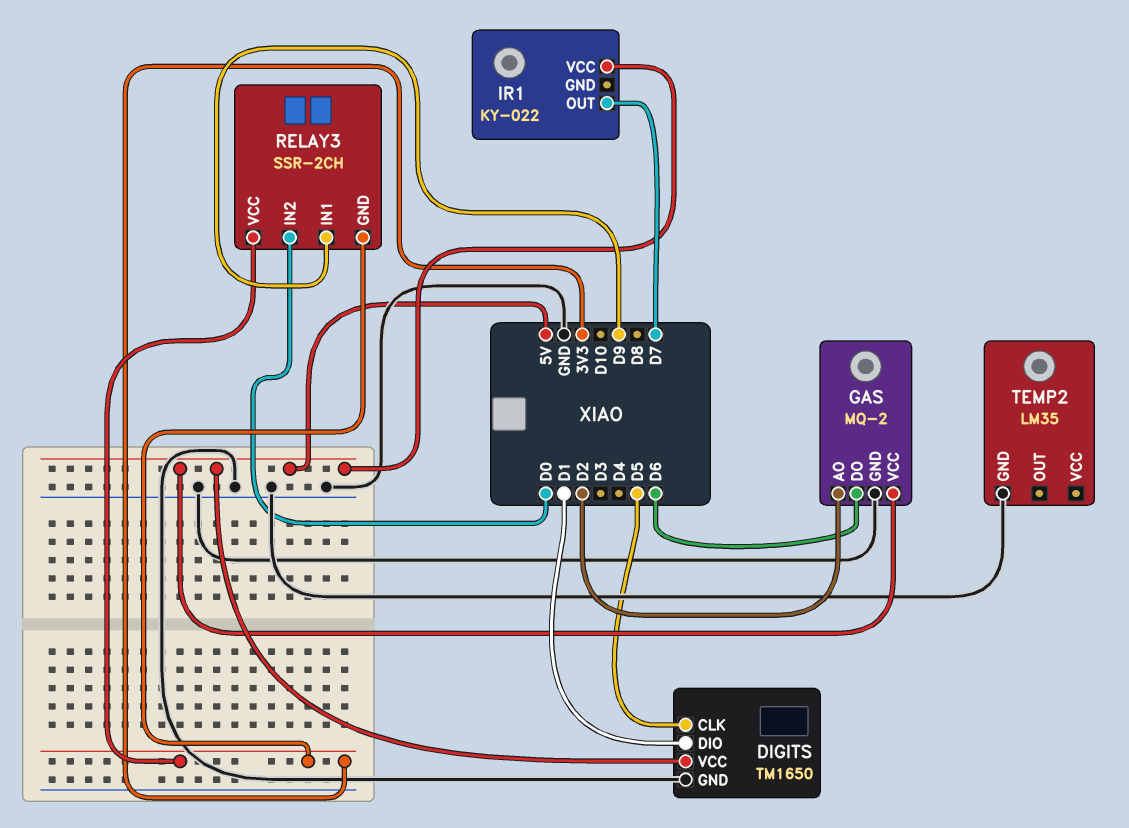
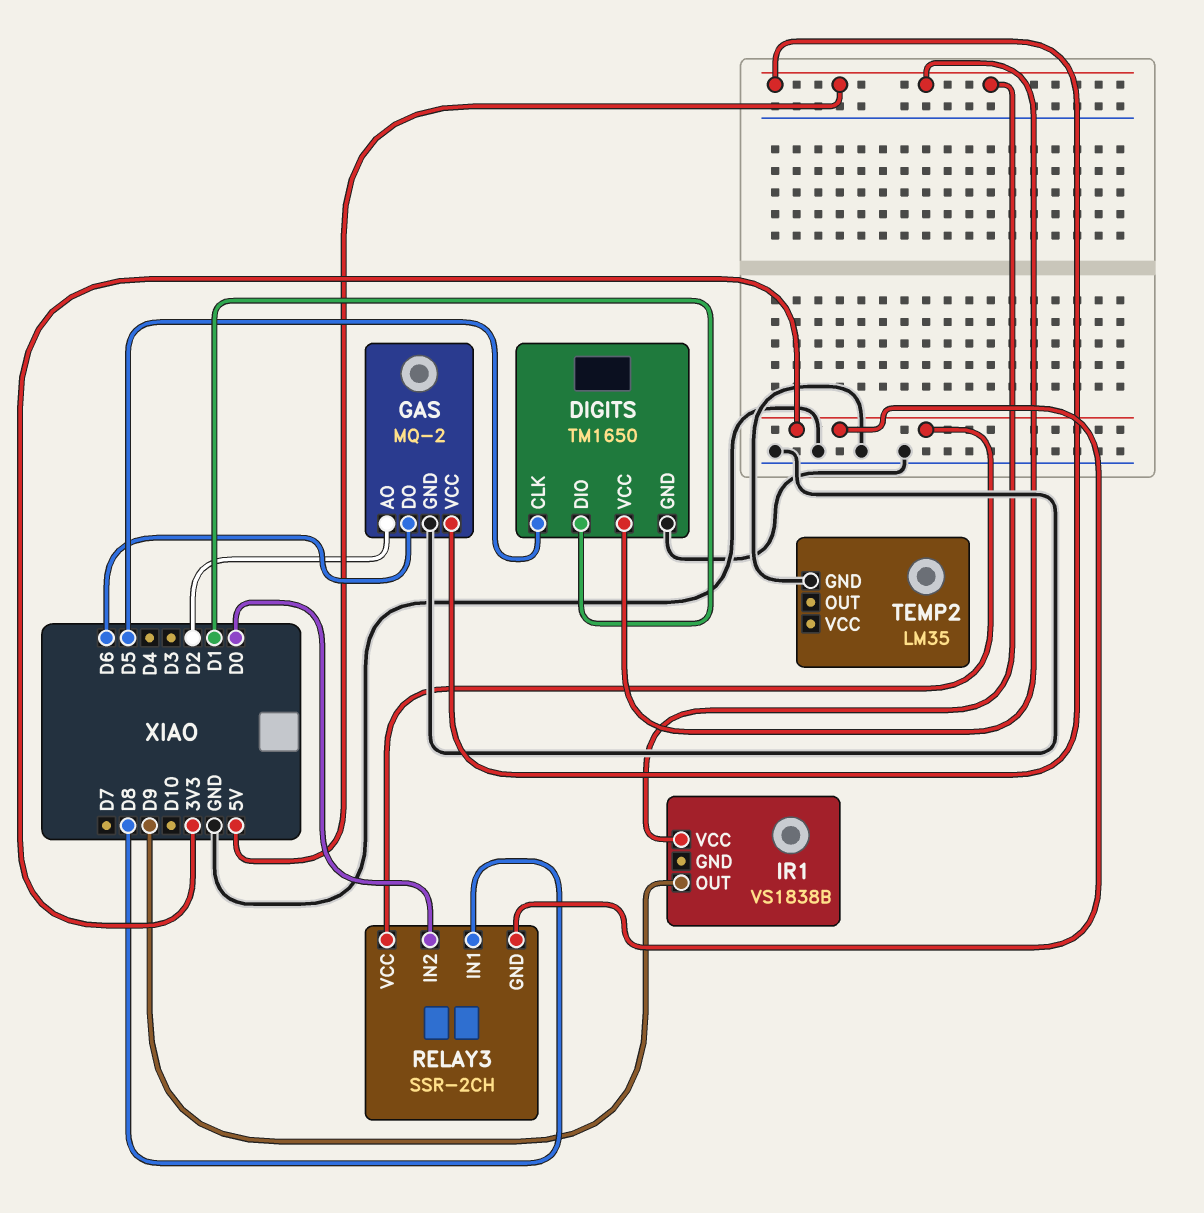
IR1: KY-022 -> VS1838B
IR1 pin OUT: D7 -> D9
RELAY3 pin IN1: D9 -> D8

